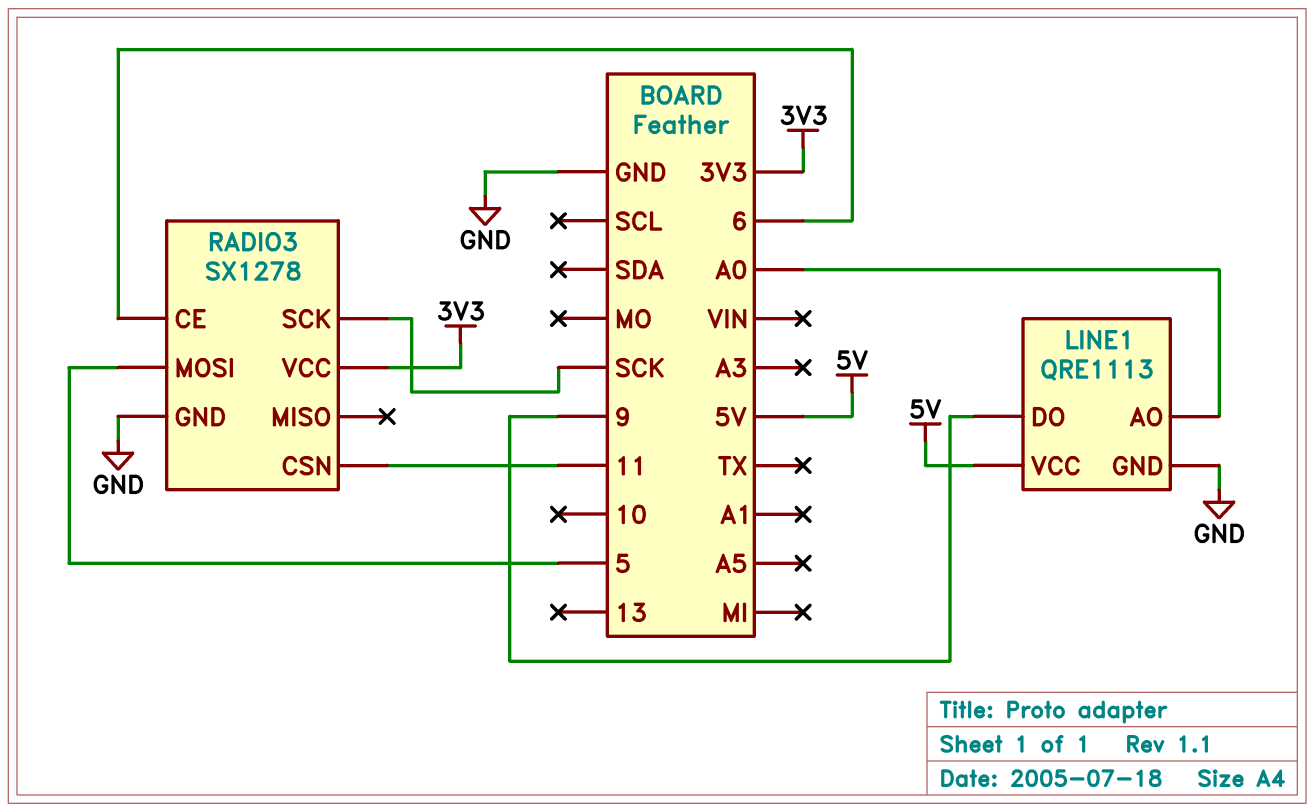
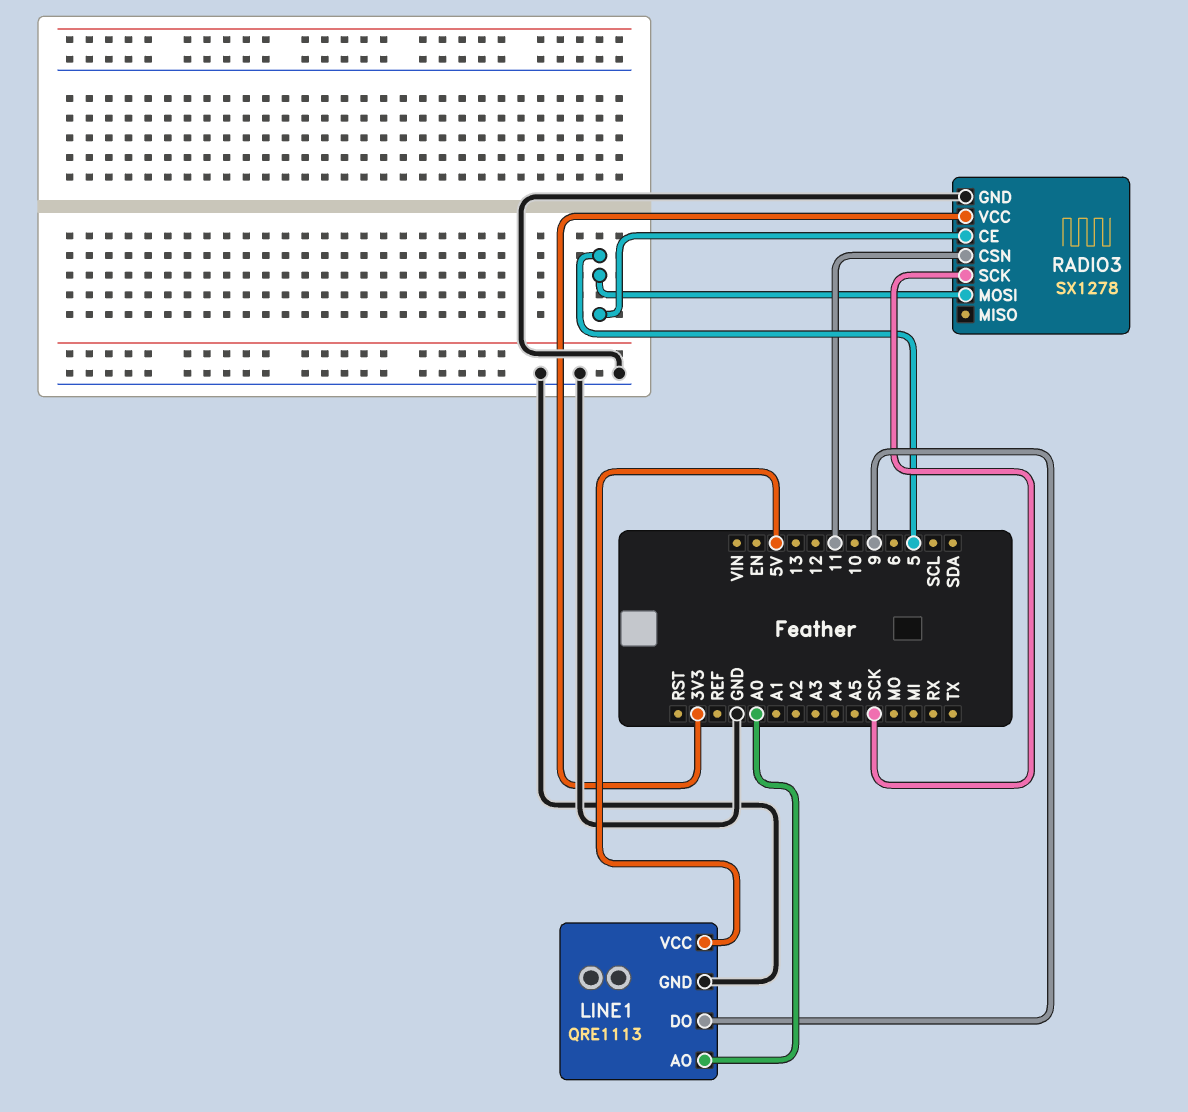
RADIO3 pin CE: 6 -> 5

